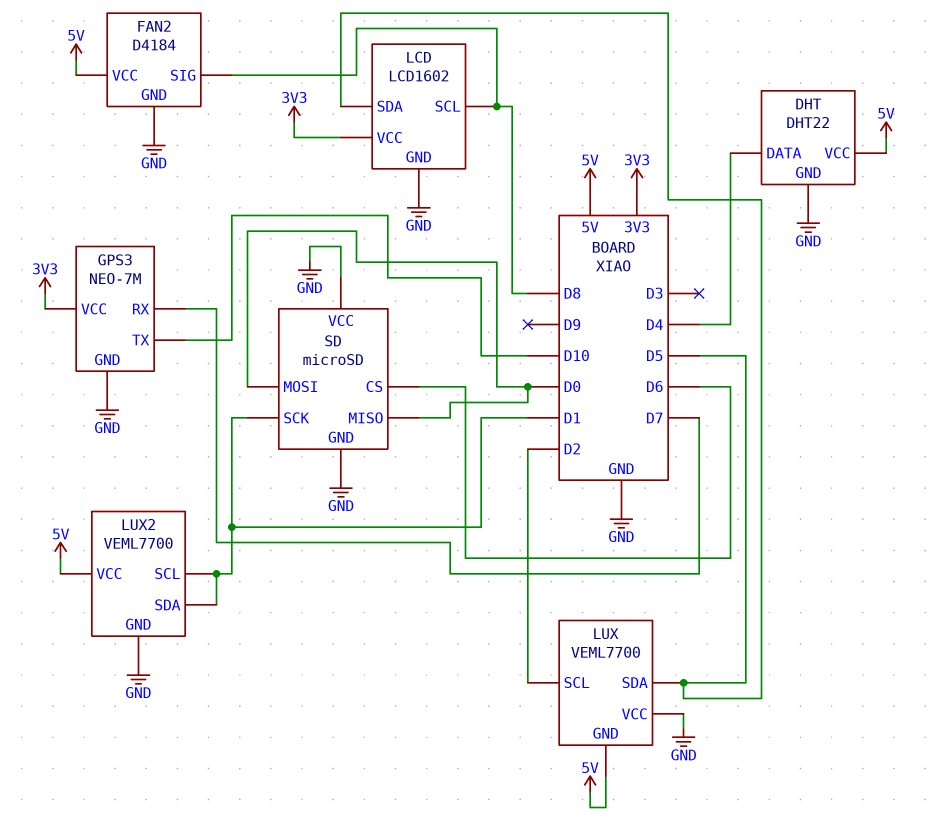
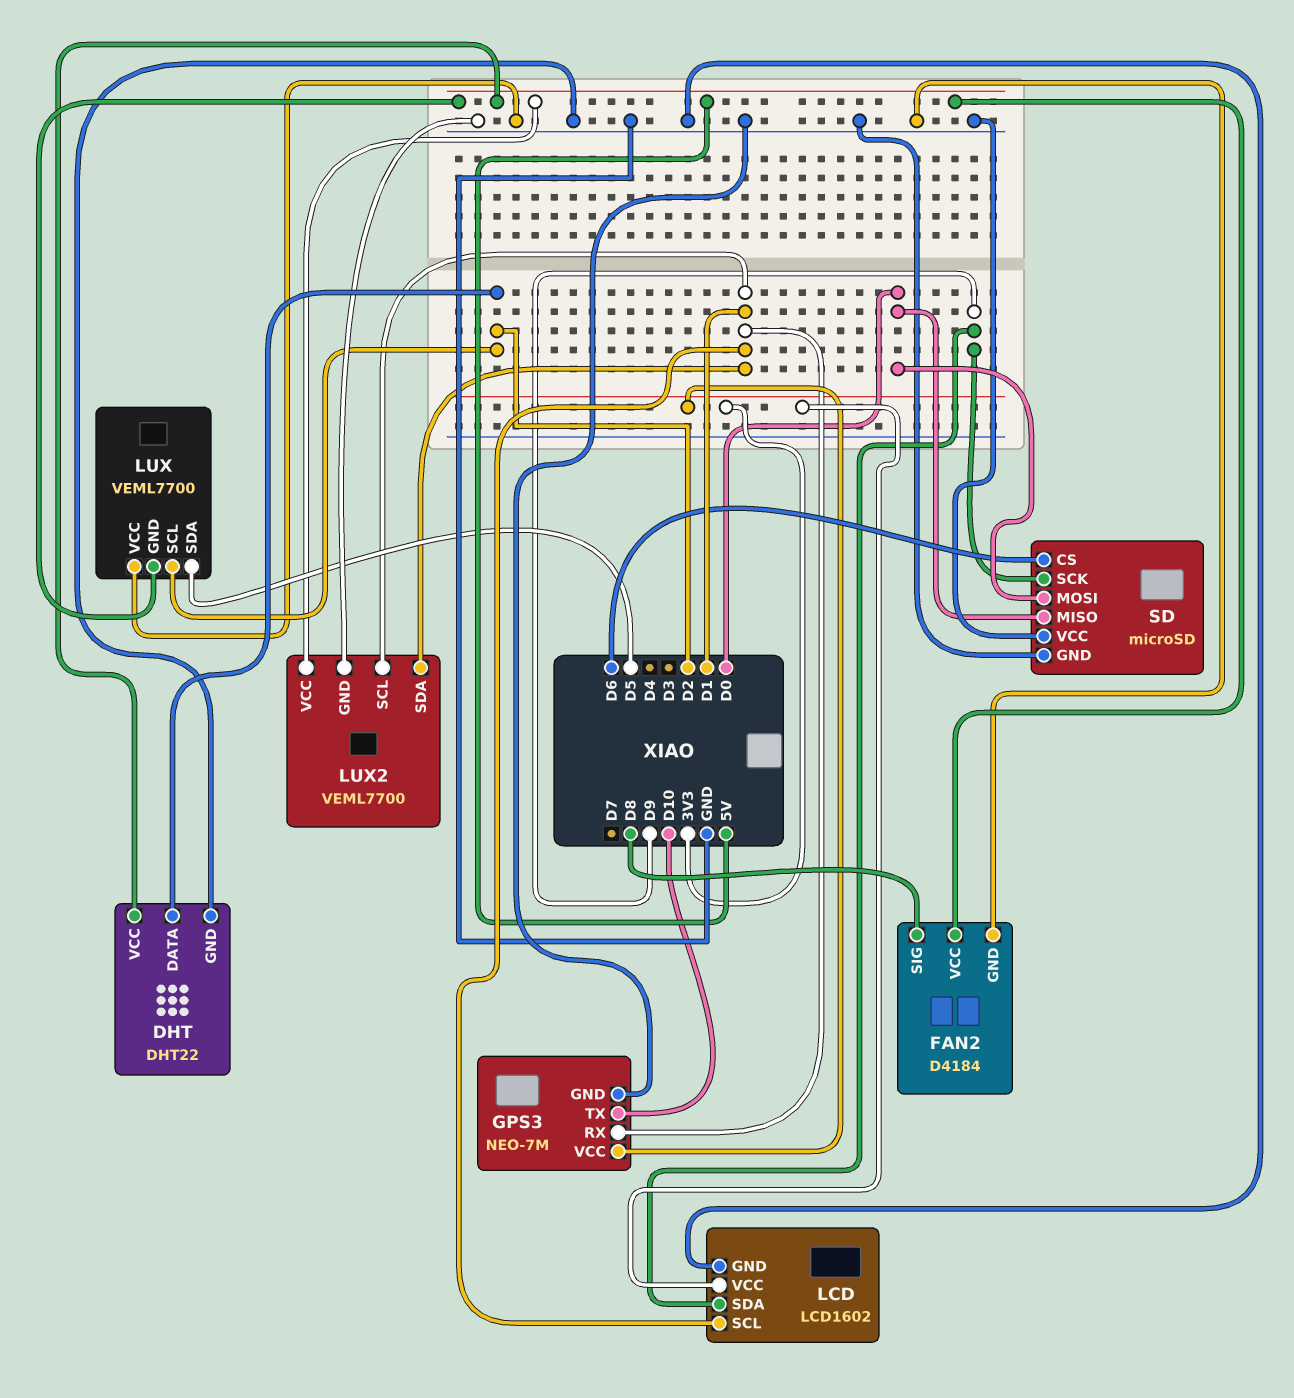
DHT pin DATA: D4 -> D2
GPS3 pin RX: D7 -> D1
LCD pin SCL: D8 -> D1
LCD pin SDA: D5 -> D9
SD pin SCK: D1 -> D9

